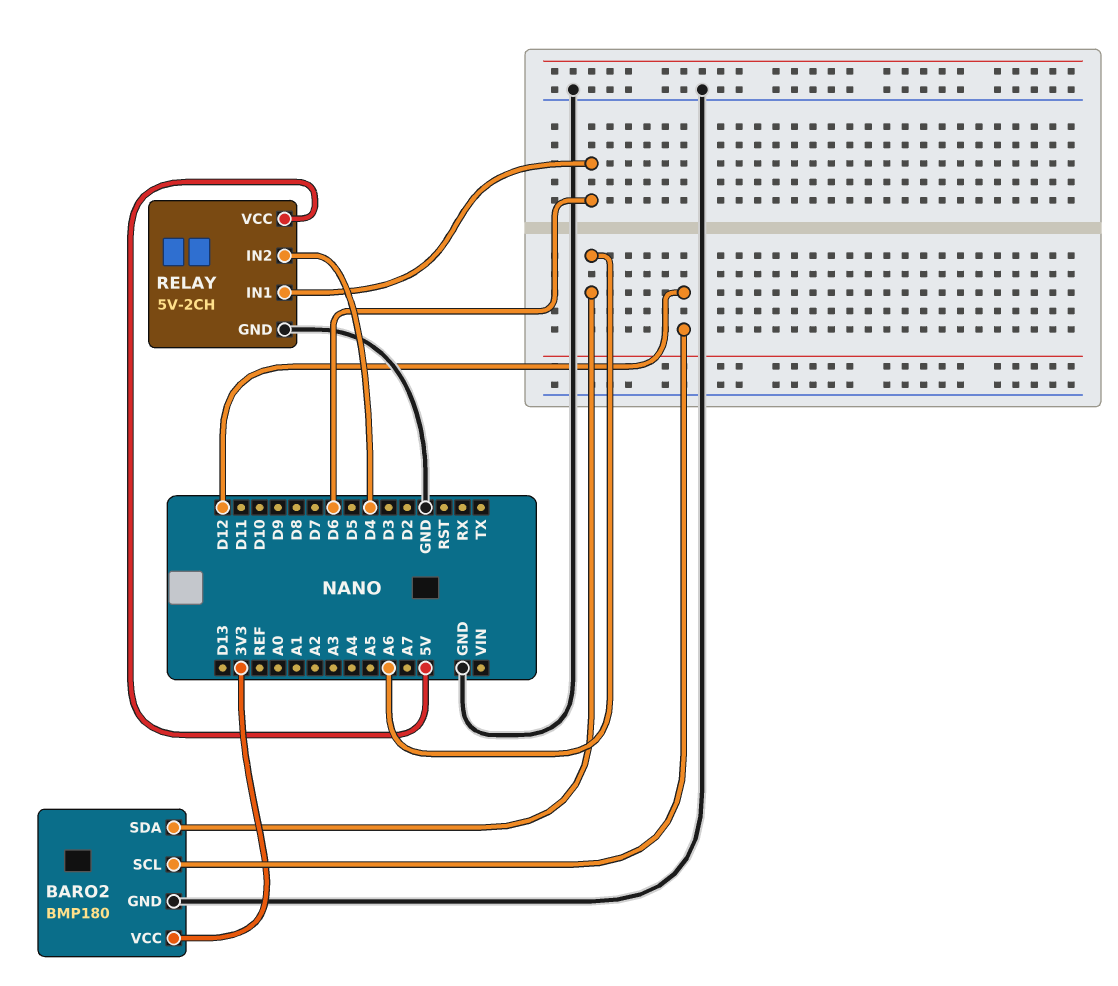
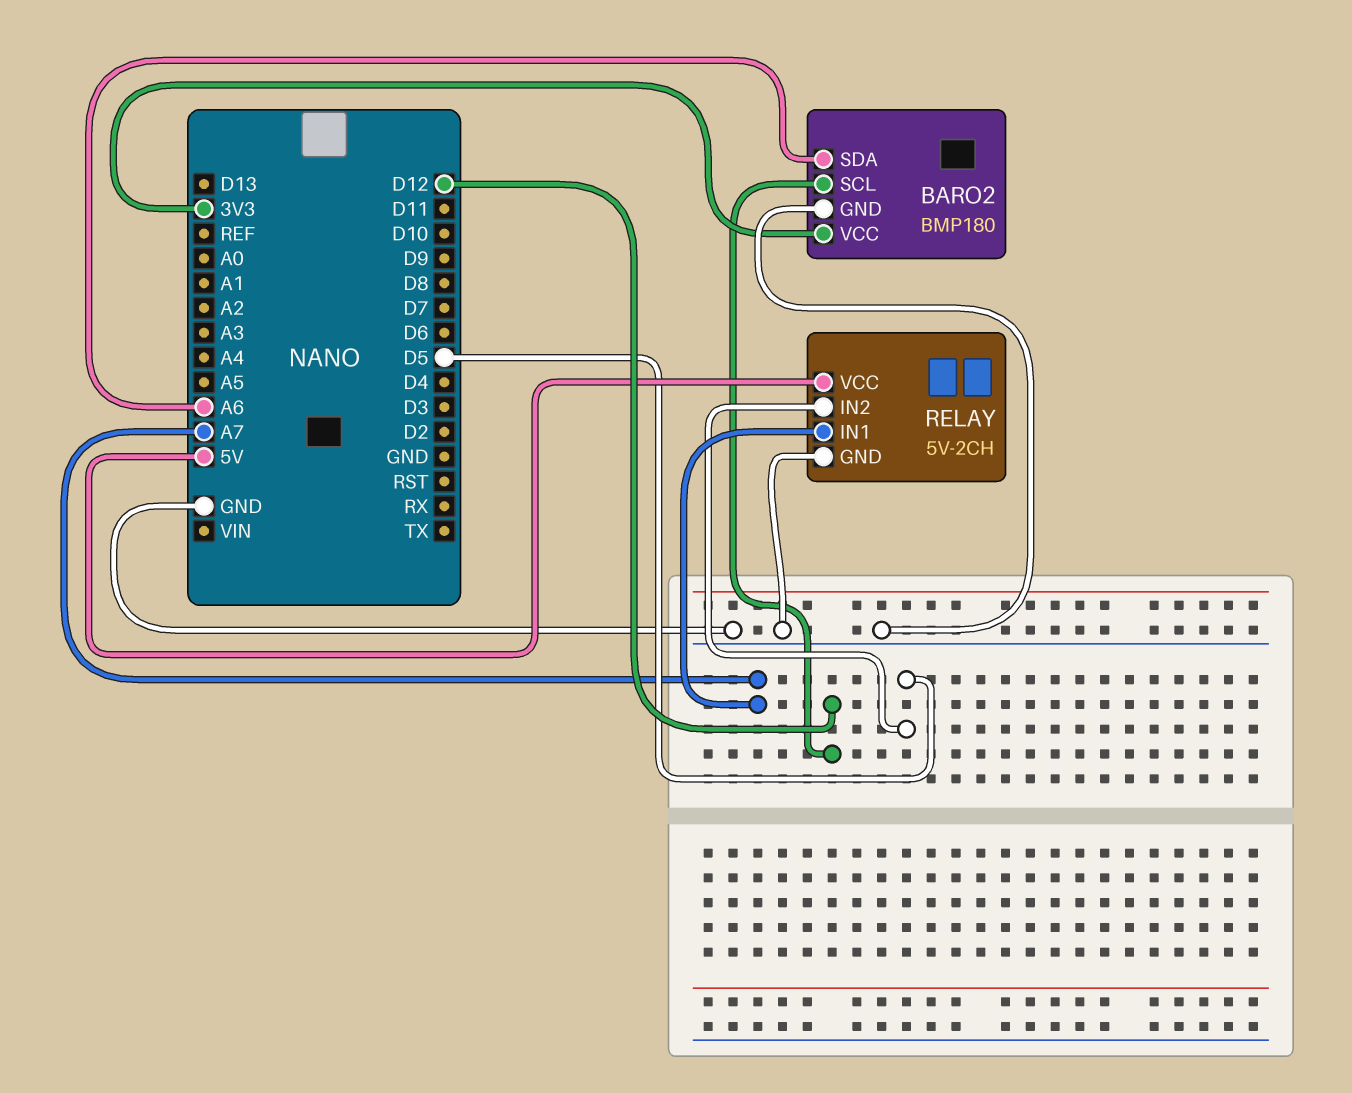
RELAY pin IN1: D6 -> A7
RELAY pin IN2: D4 -> D5

